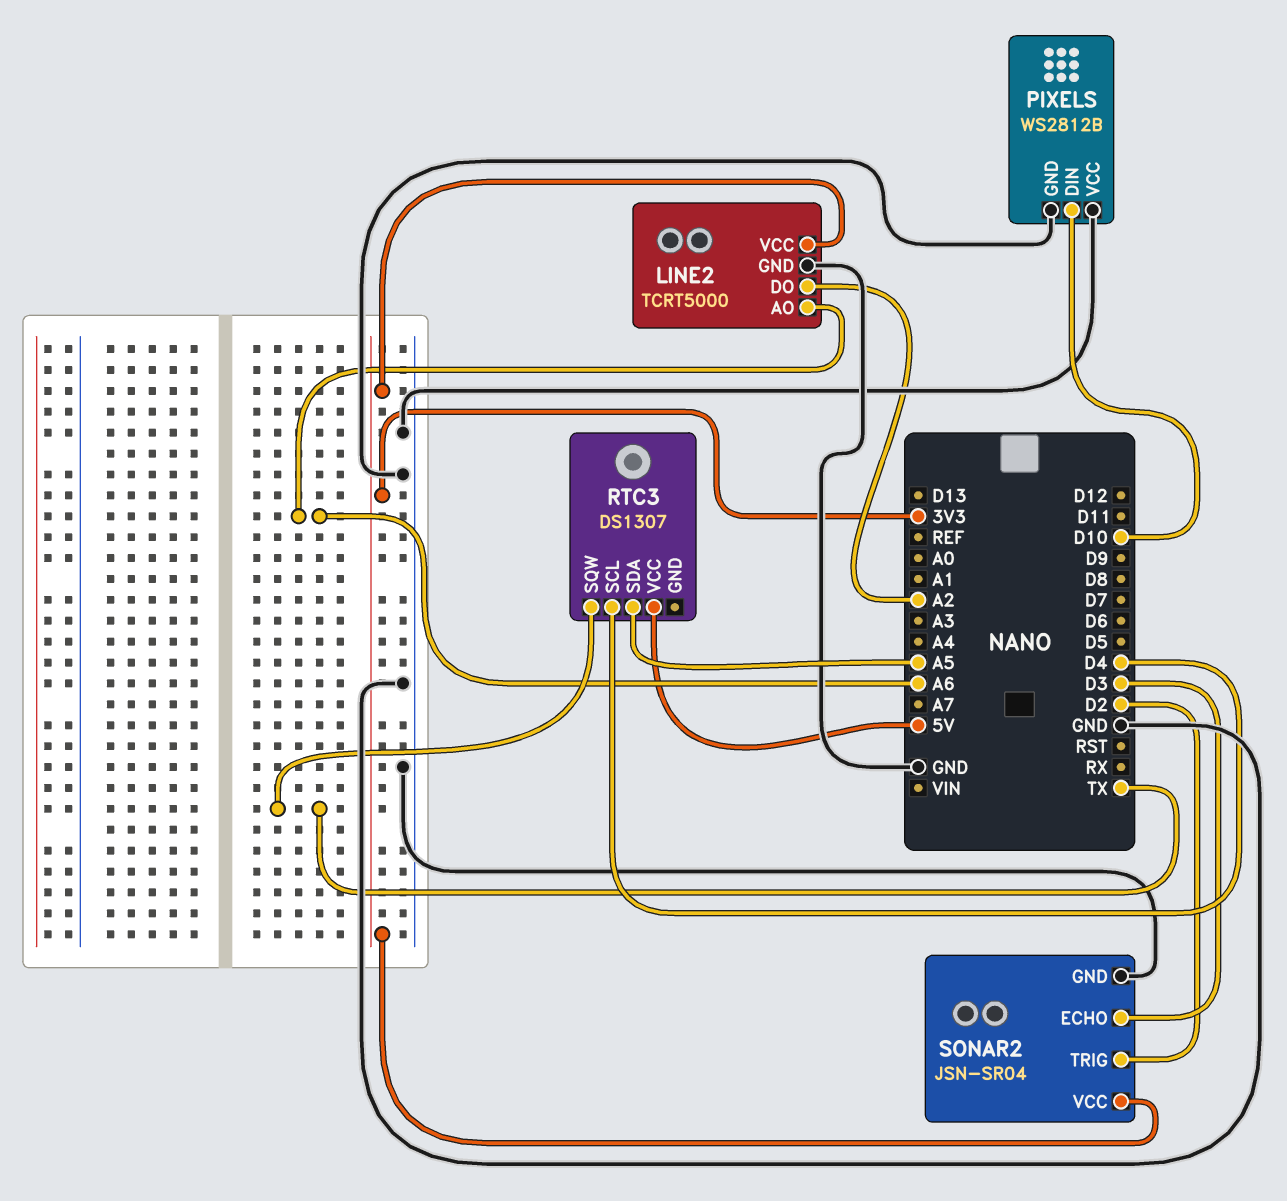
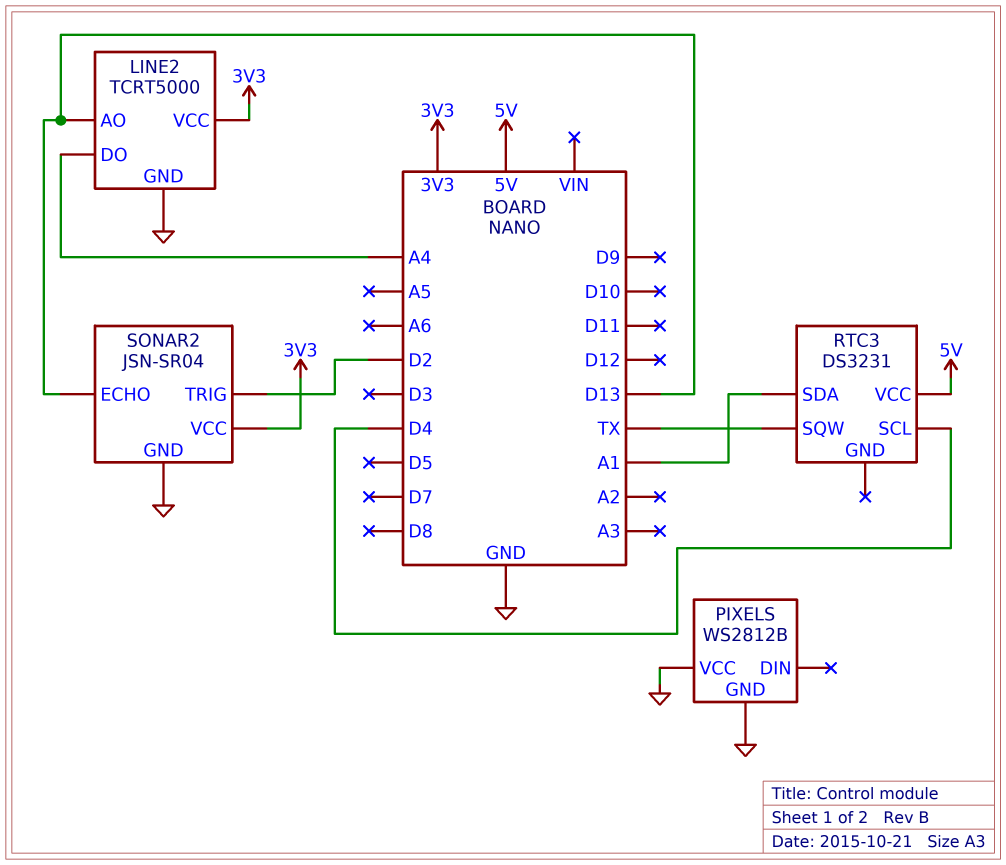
LINE2 pin AO: A6 -> D13
LINE2 pin DO: A2 -> A4
PIXELS pin DIN: D10 -> none
RTC3: DS1307 -> DS3231
RTC3 pin SDA: A5 -> A1
SONAR2 pin ECHO: D3 -> D13

